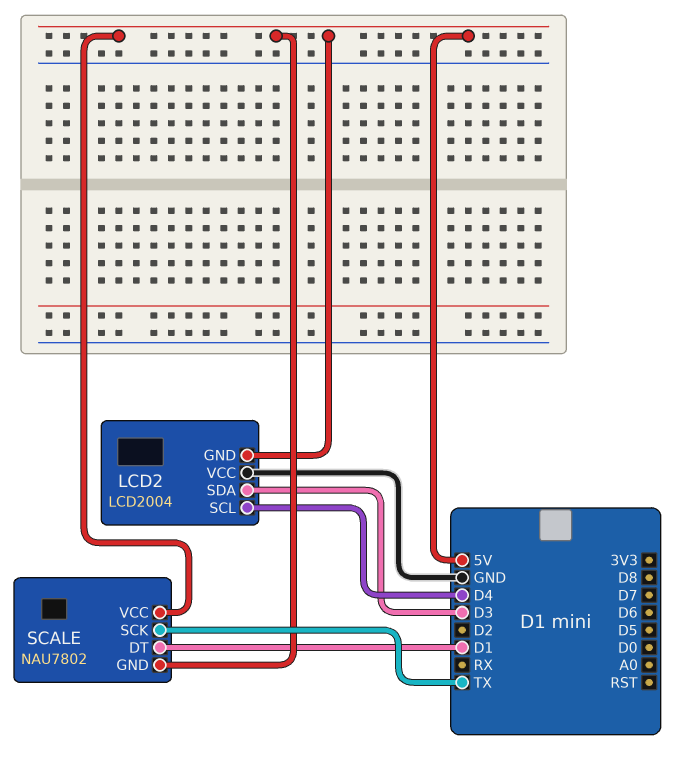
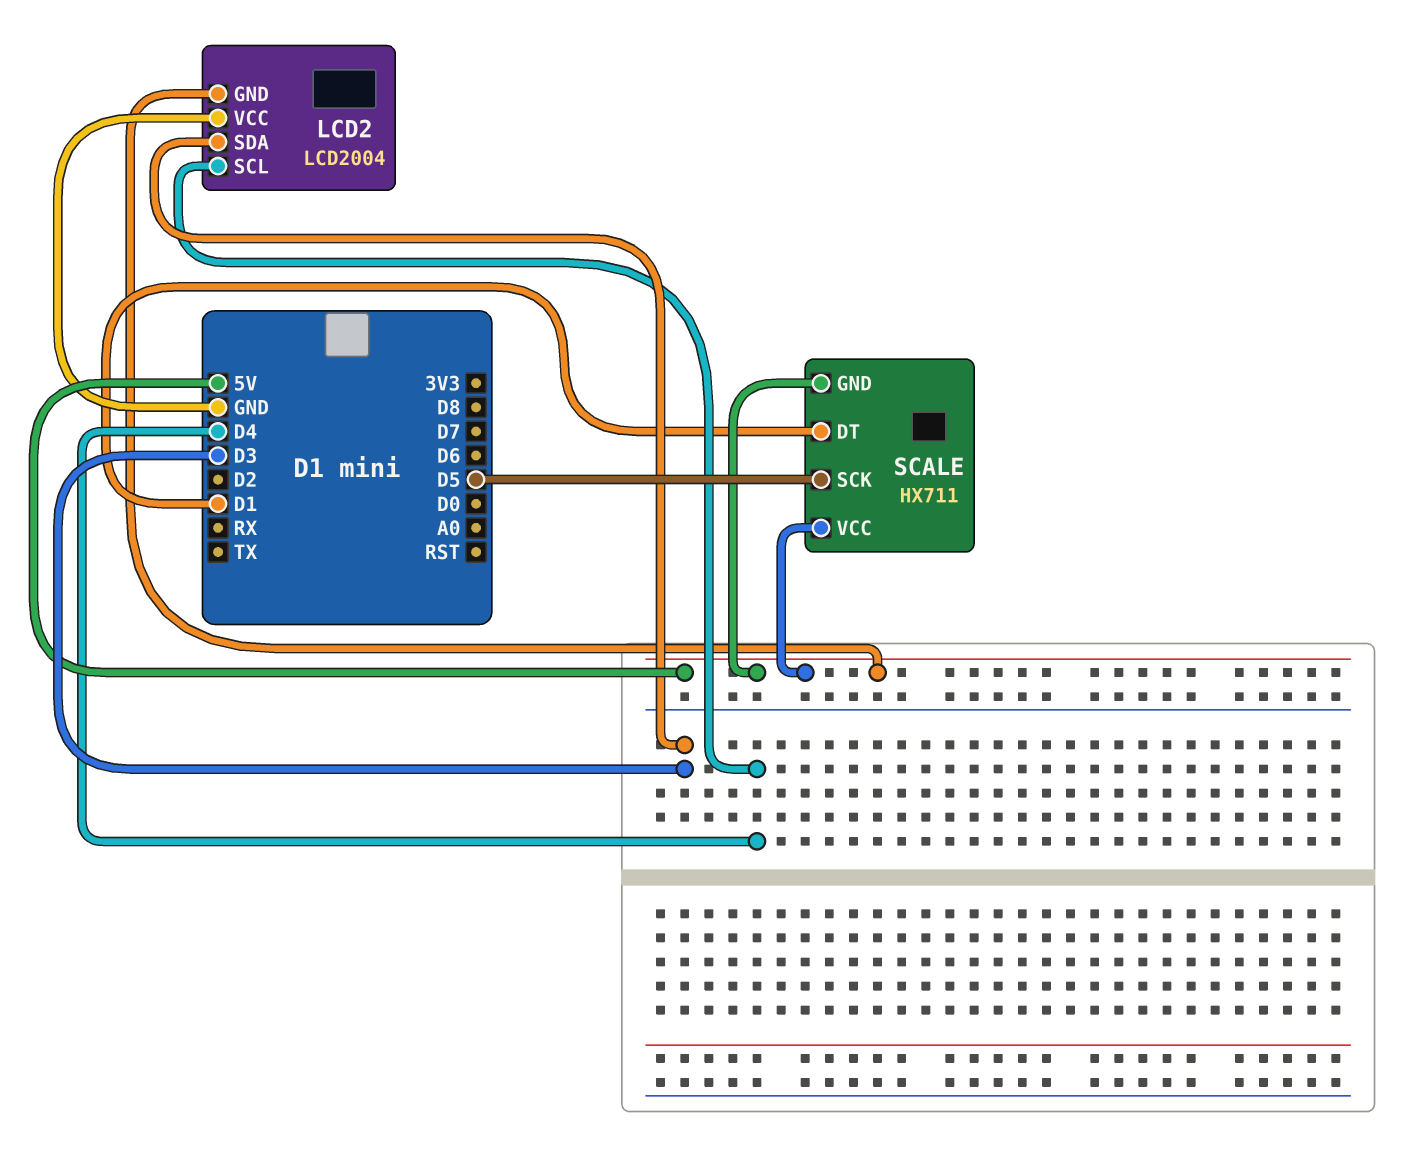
SCALE: NAU7802 -> HX711
SCALE pin SCK: TX -> D5

